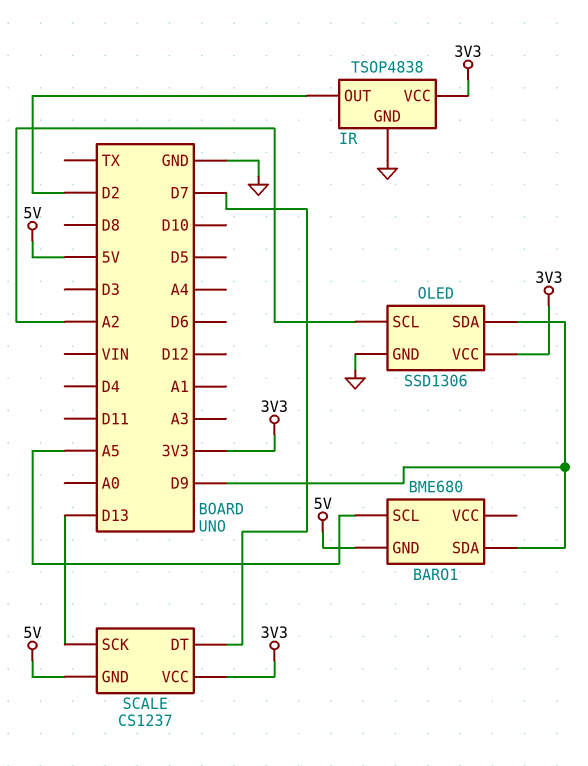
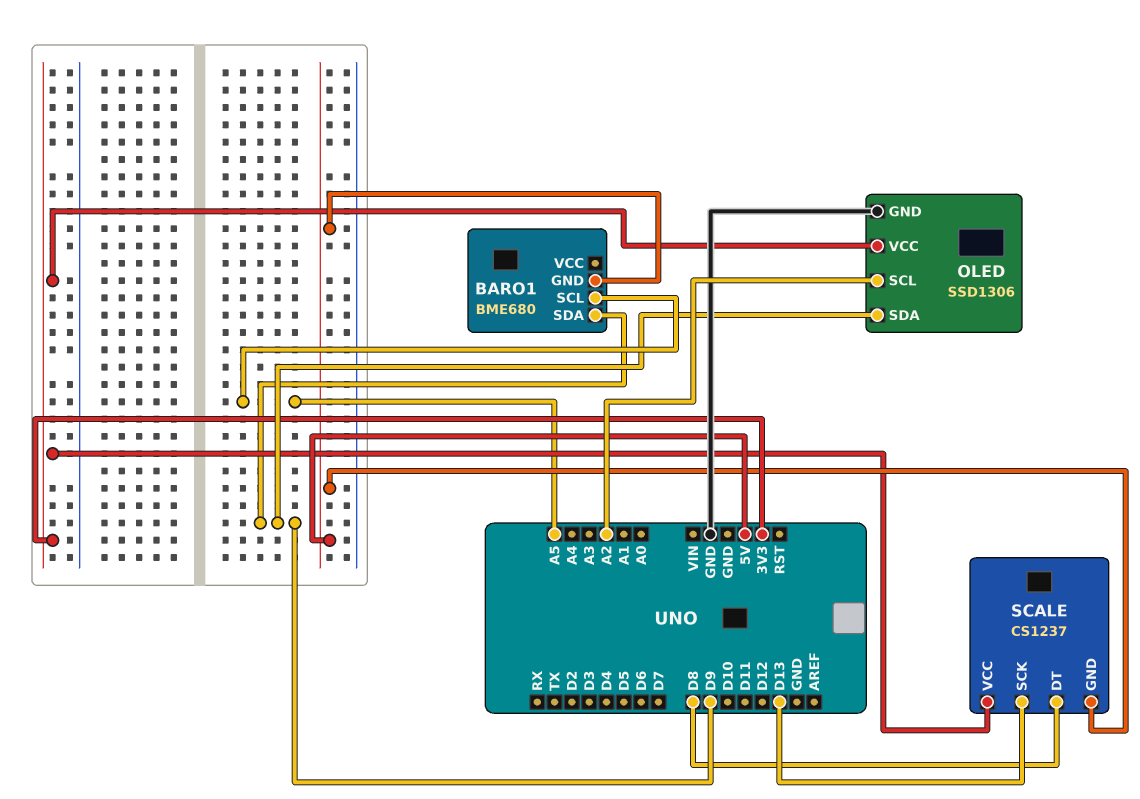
IR: TSOP4838 -> none
IR pin GND: GND -> none
IR pin OUT: D2 -> none
IR pin VCC: 3V3 -> none
SCALE pin DT: D7 -> D8

